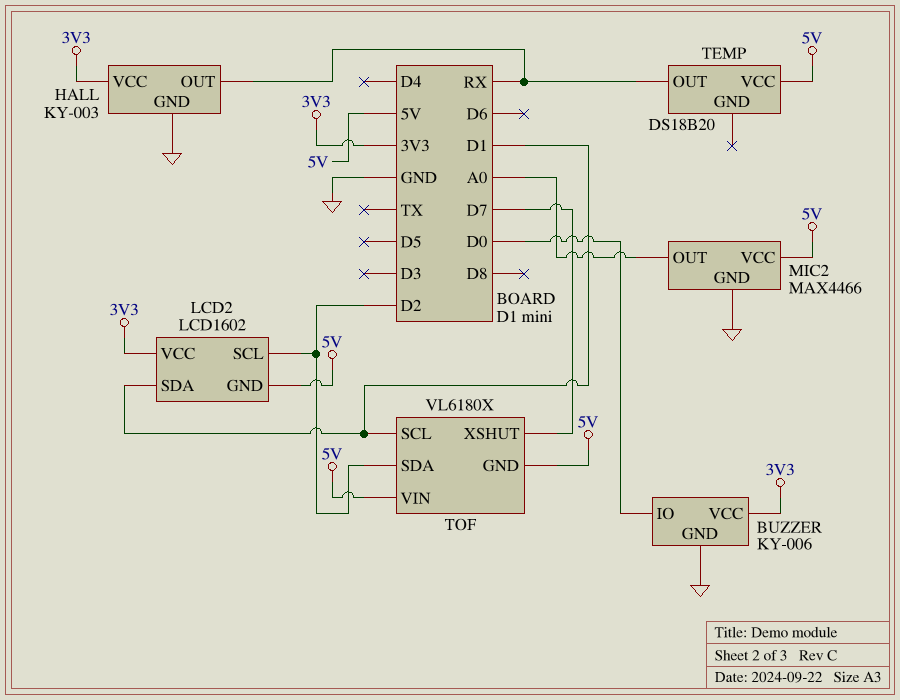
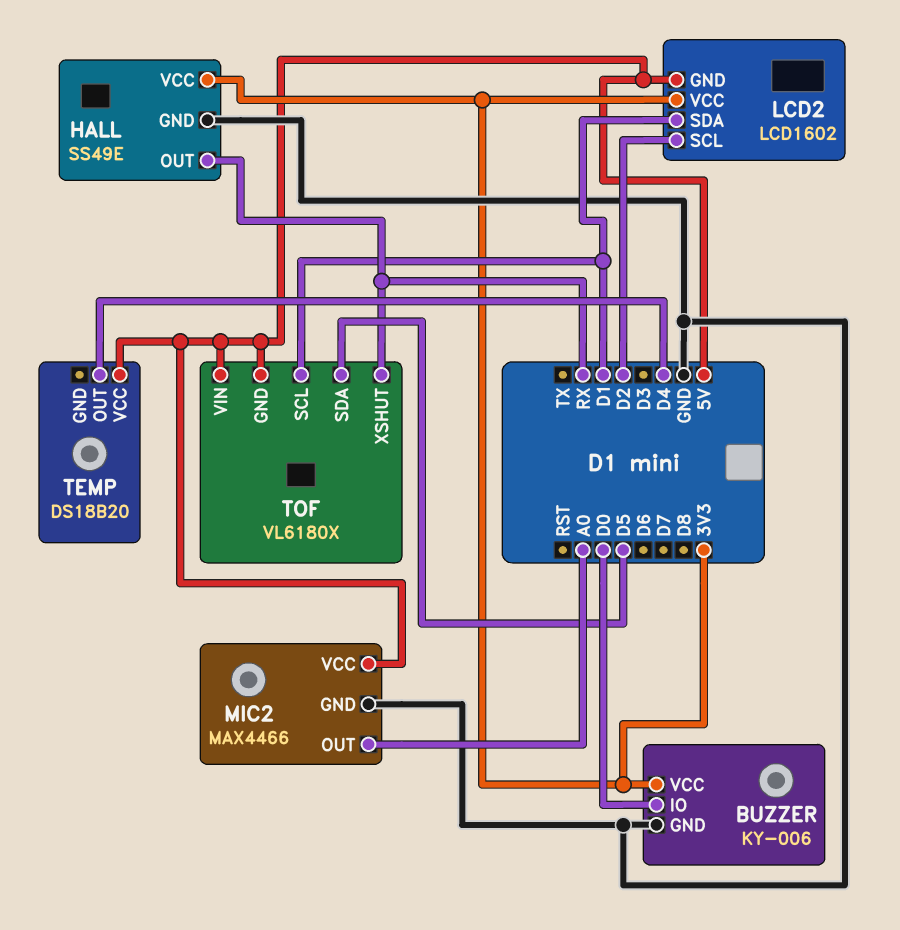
HALL: KY-003 -> SS49E
TEMP pin OUT: RX -> D4
TOF pin SDA: D2 -> D5
TOF pin XSHUT: D7 -> RX

